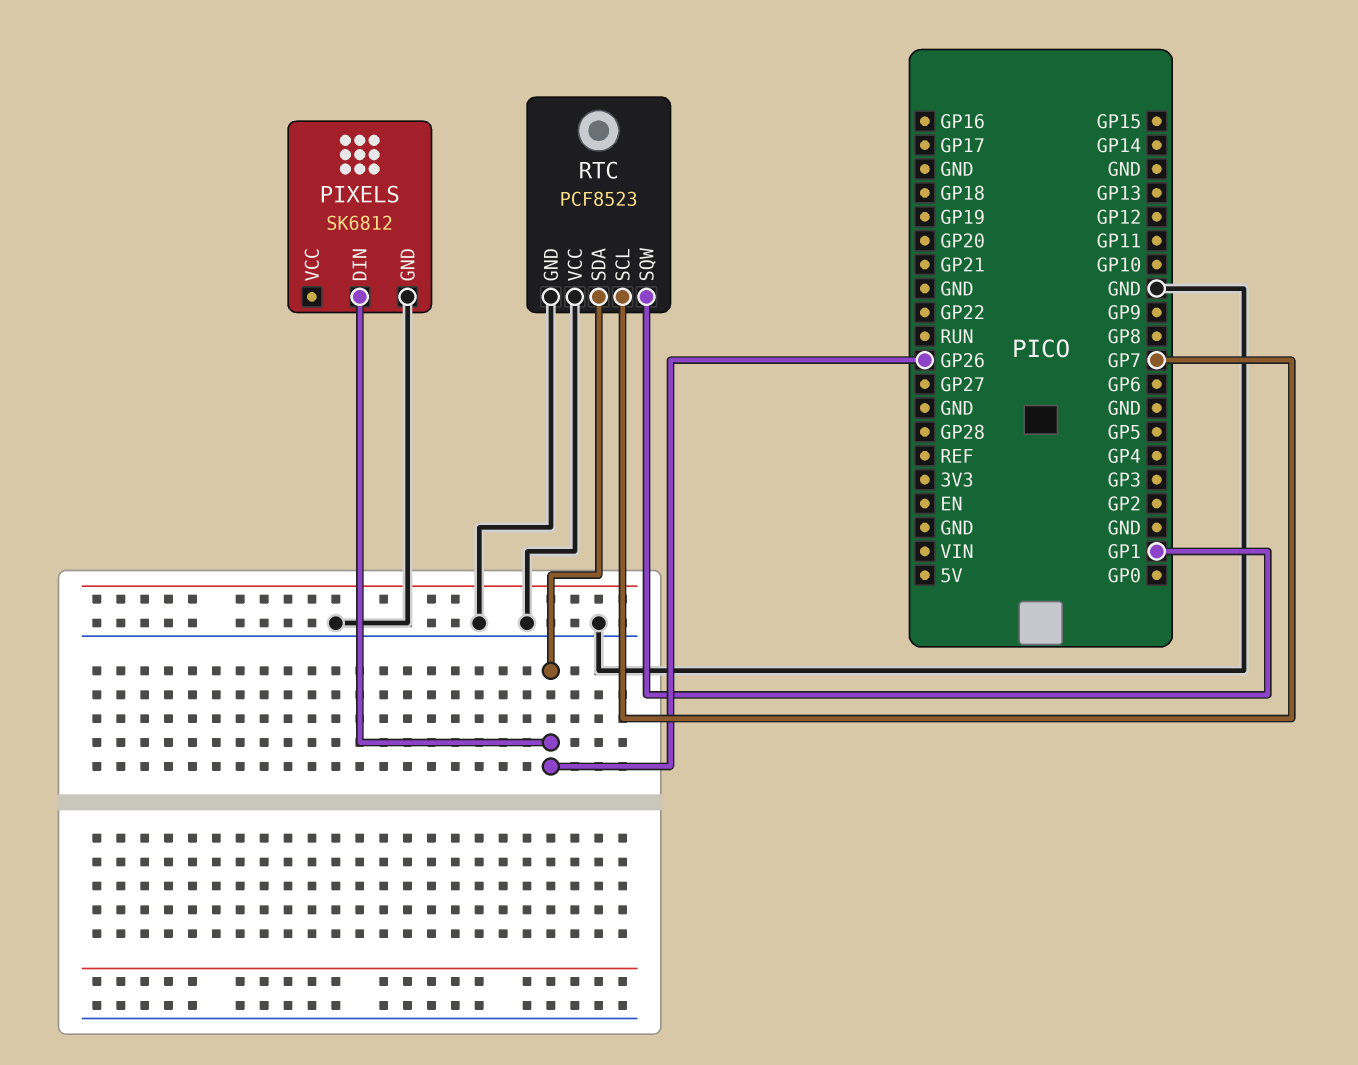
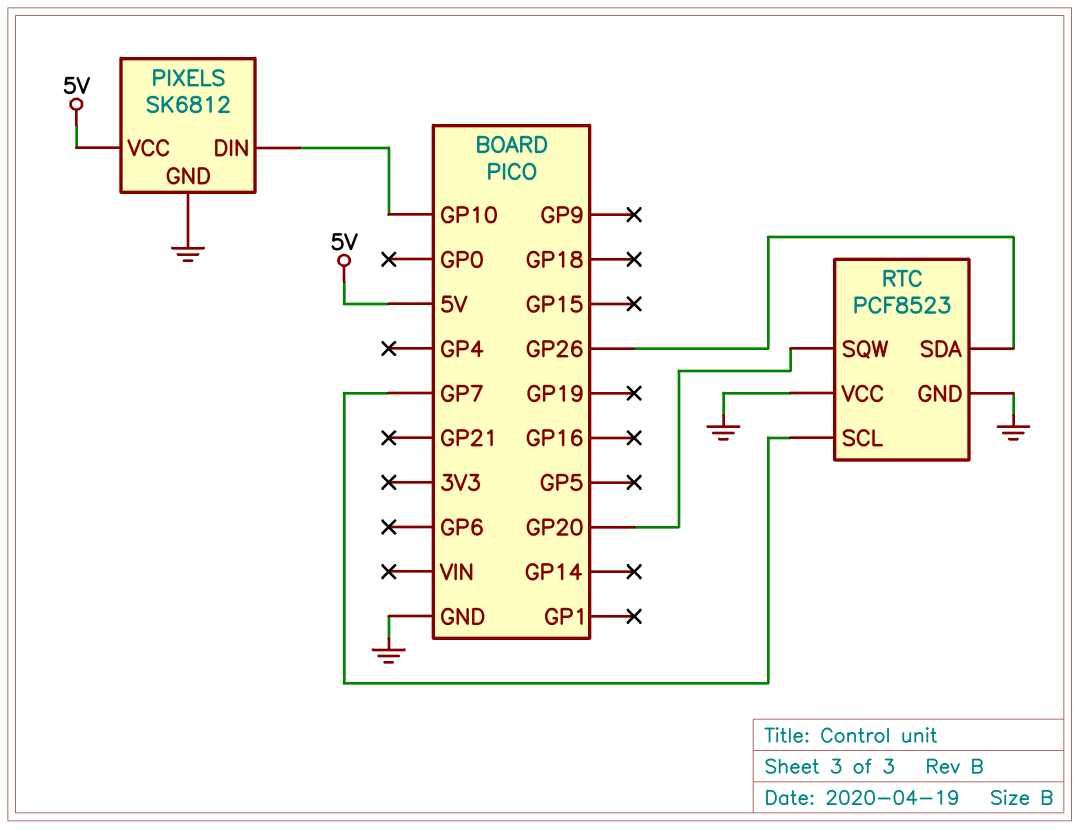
PIXELS pin DIN: GP26 -> GP10
PIXELS pin VCC: none -> 5V
RTC pin SQW: GP1 -> GP20

